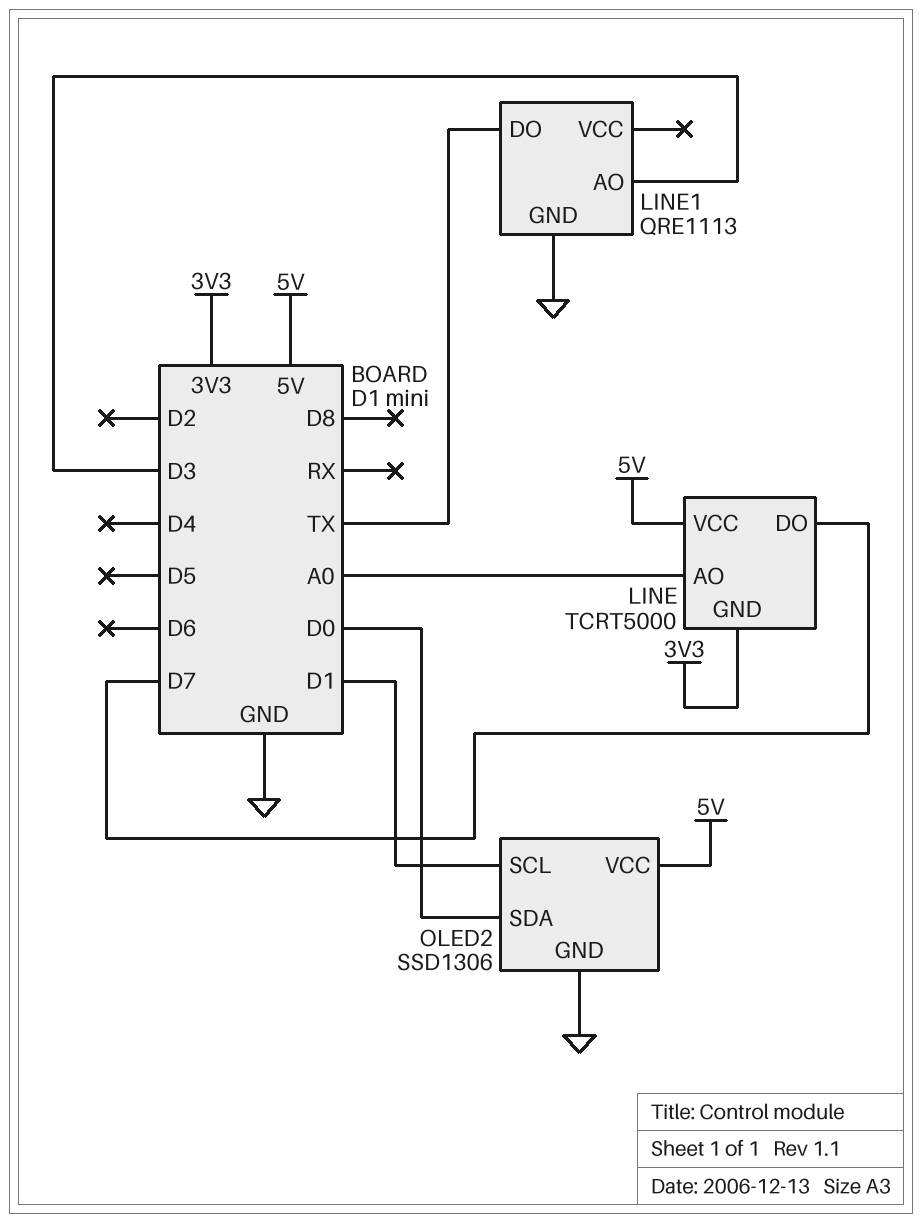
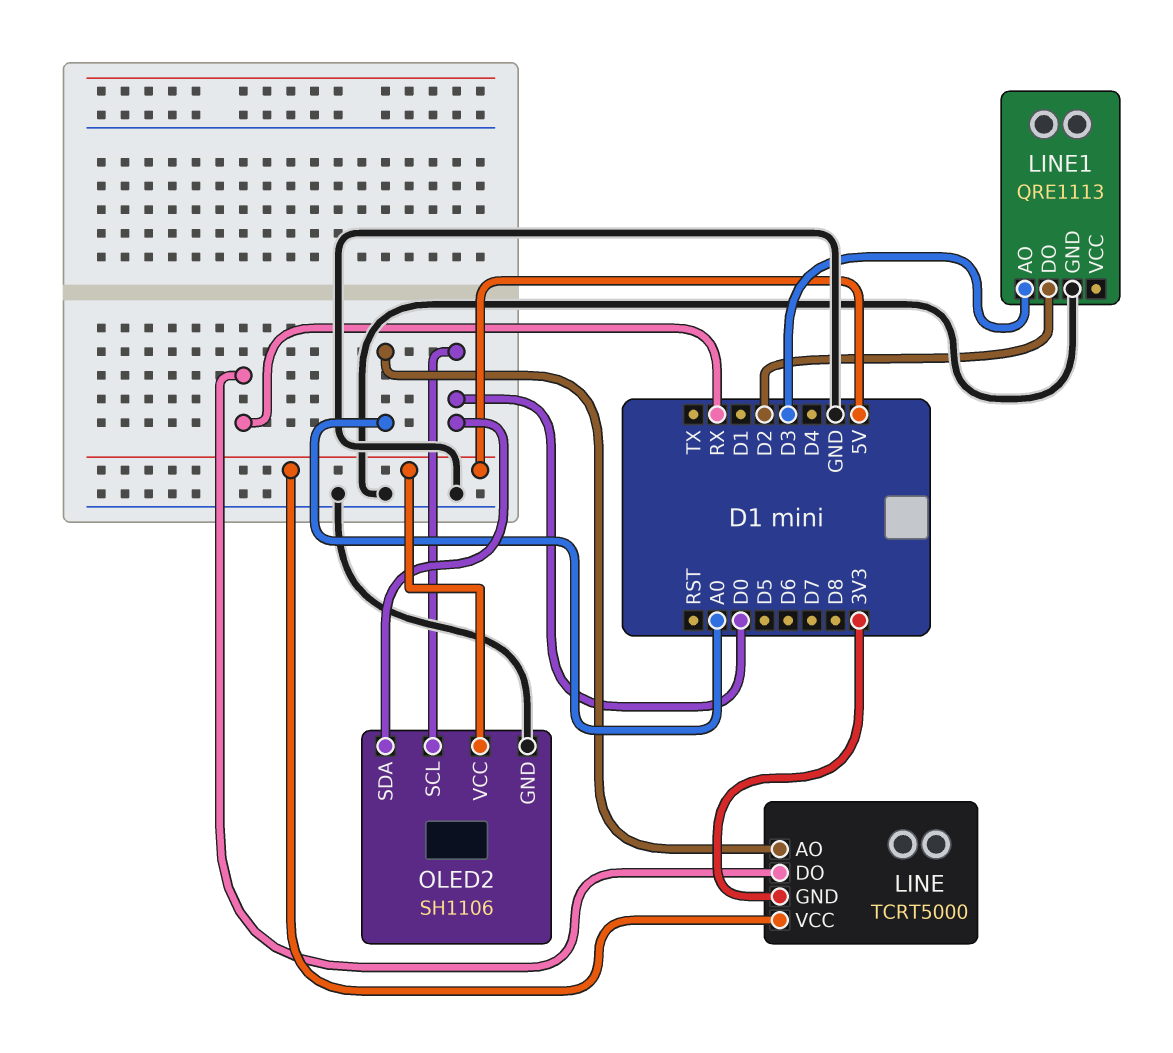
LINE pin DO: D7 -> RX
LINE1 pin DO: TX -> D2
OLED2: SSD1306 -> SH1106
OLED2 pin SCL: D1 -> D0

